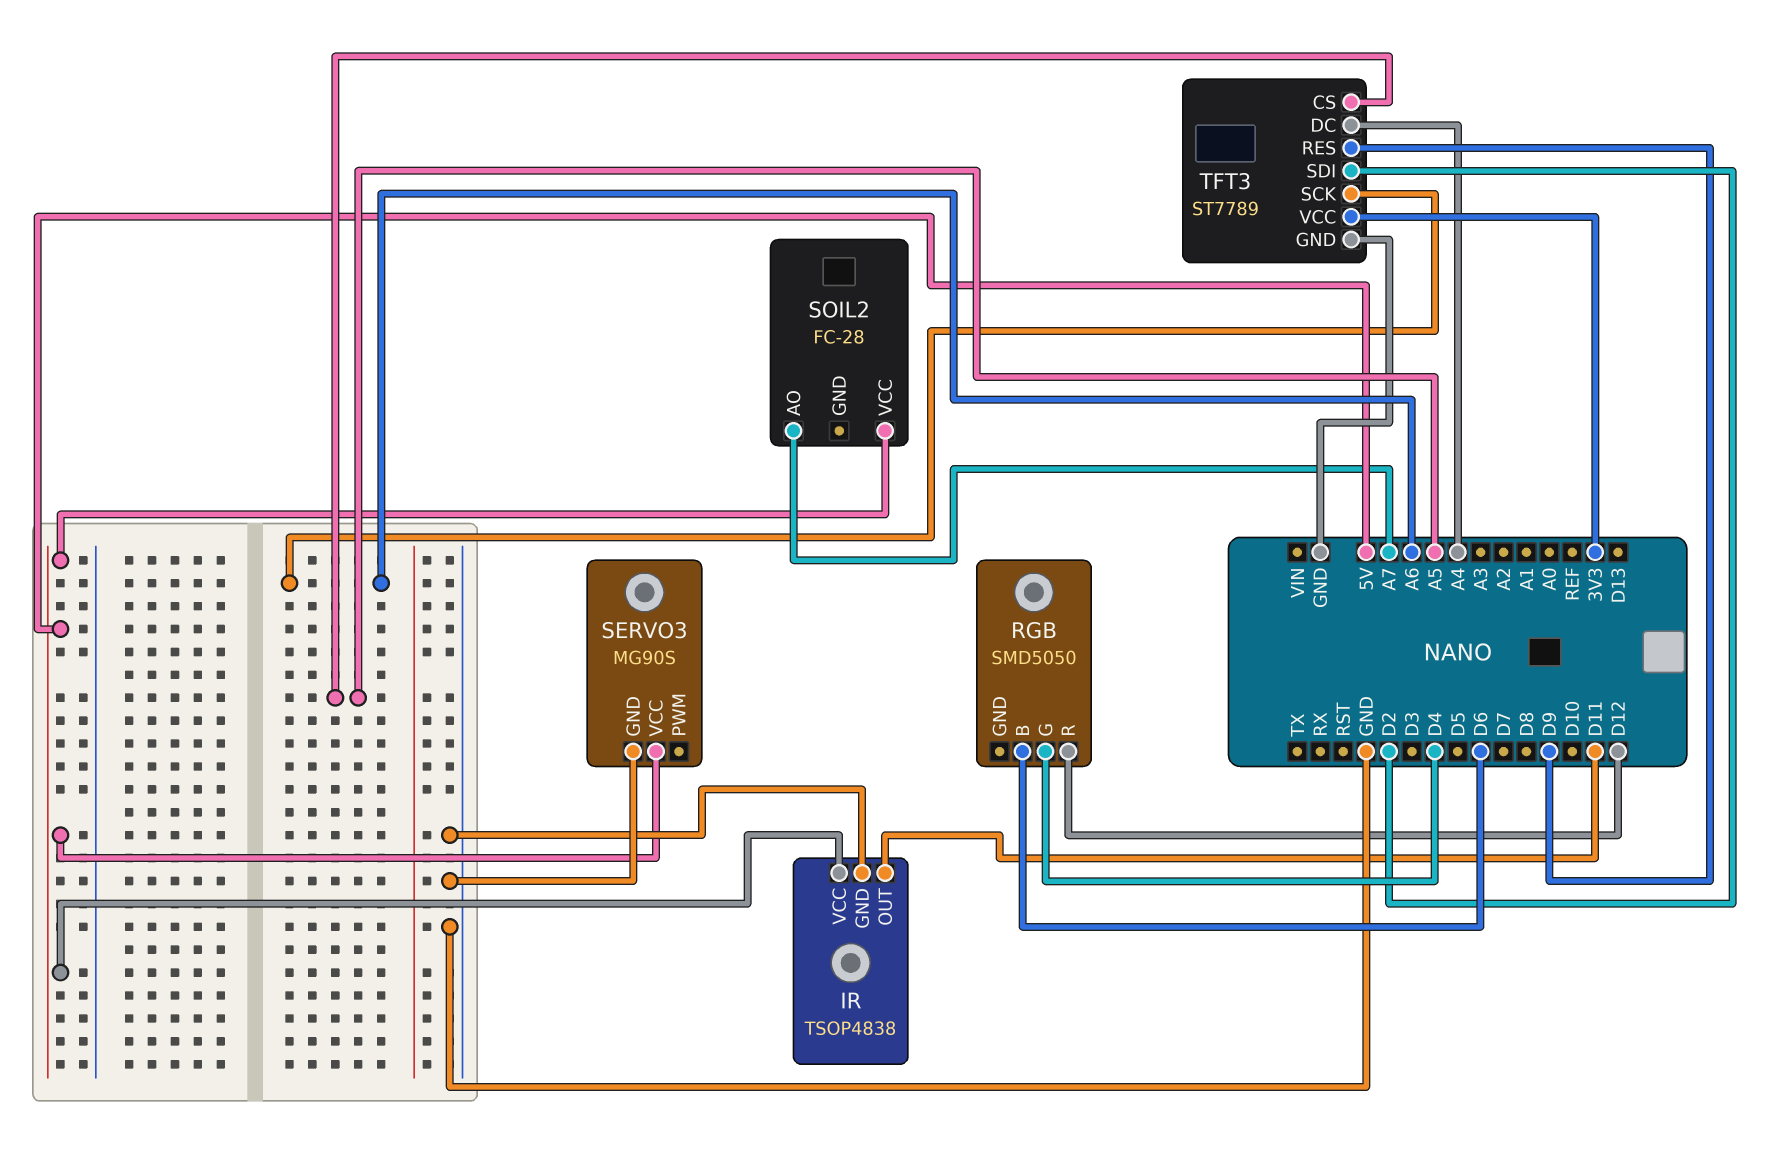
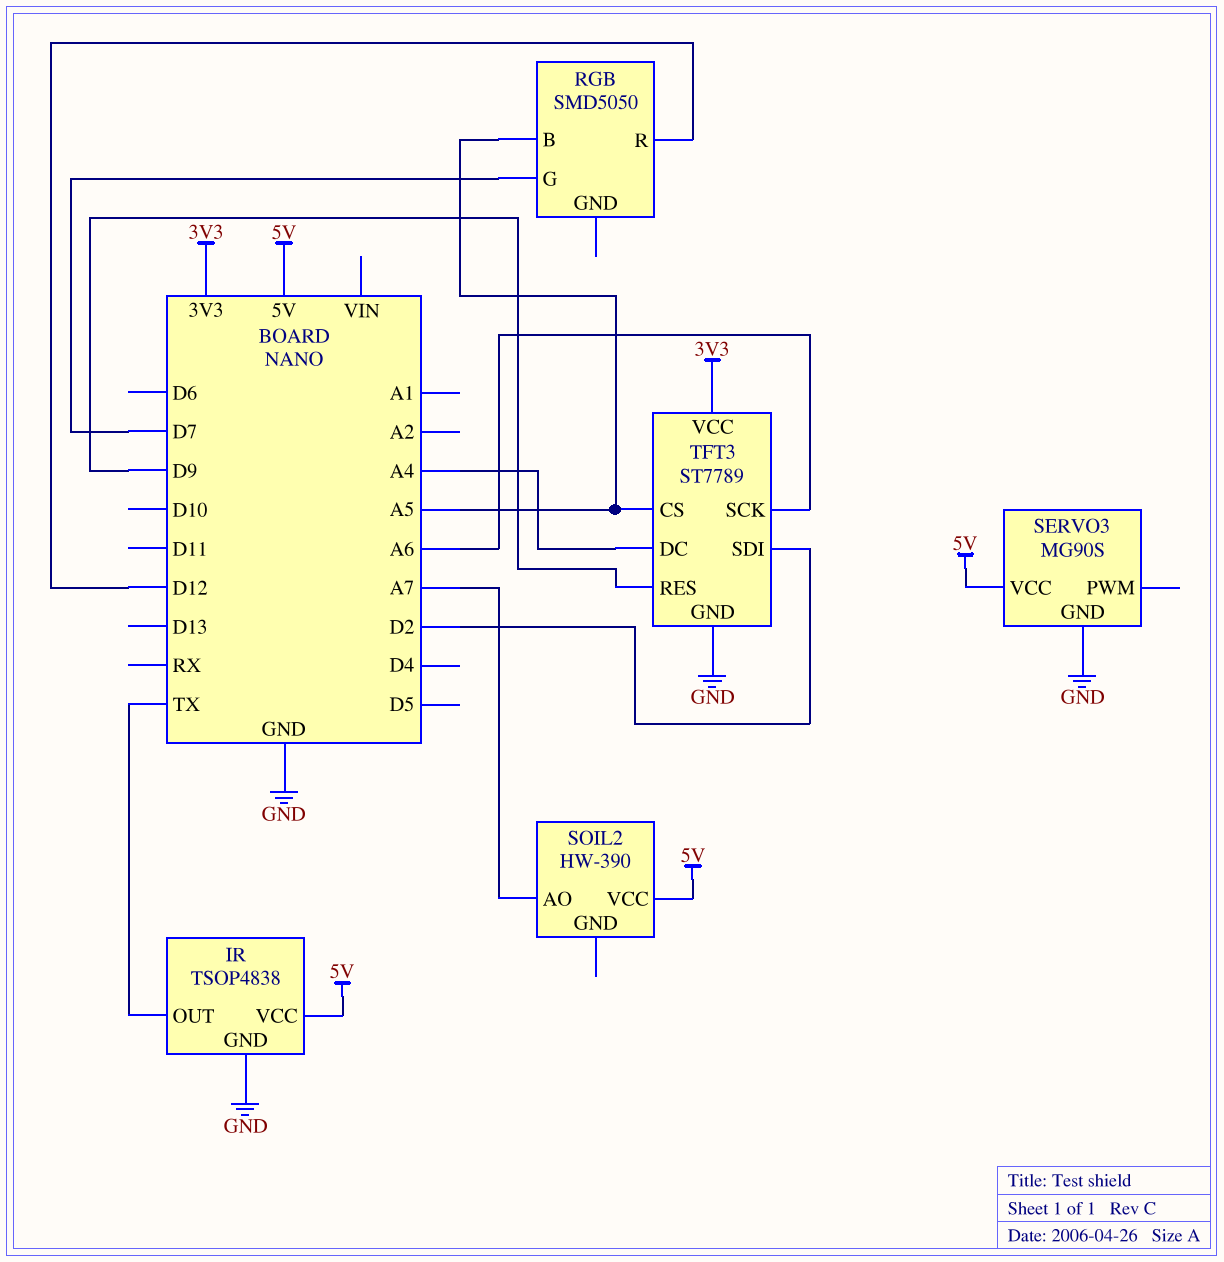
IR pin OUT: D11 -> TX
RGB pin B: D6 -> A5
RGB pin G: D4 -> D7
SOIL2: FC-28 -> HW-390

